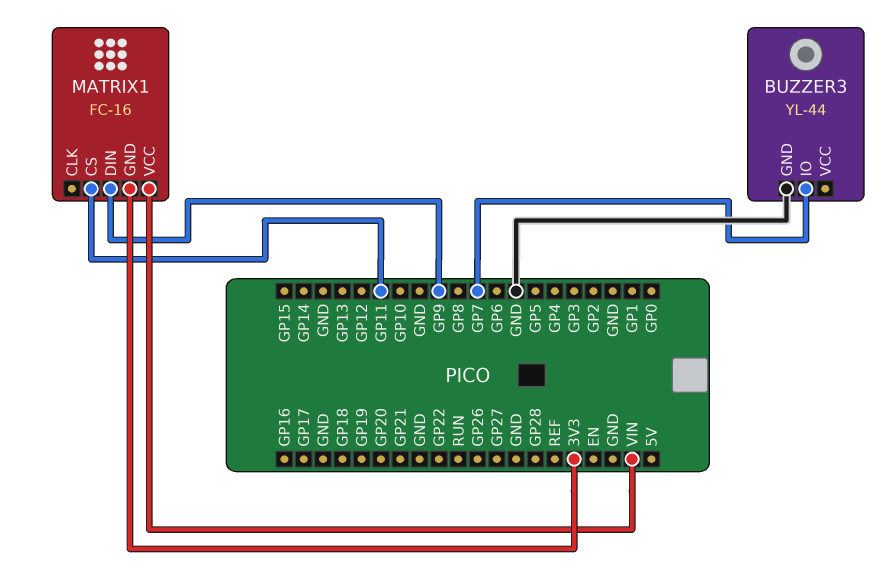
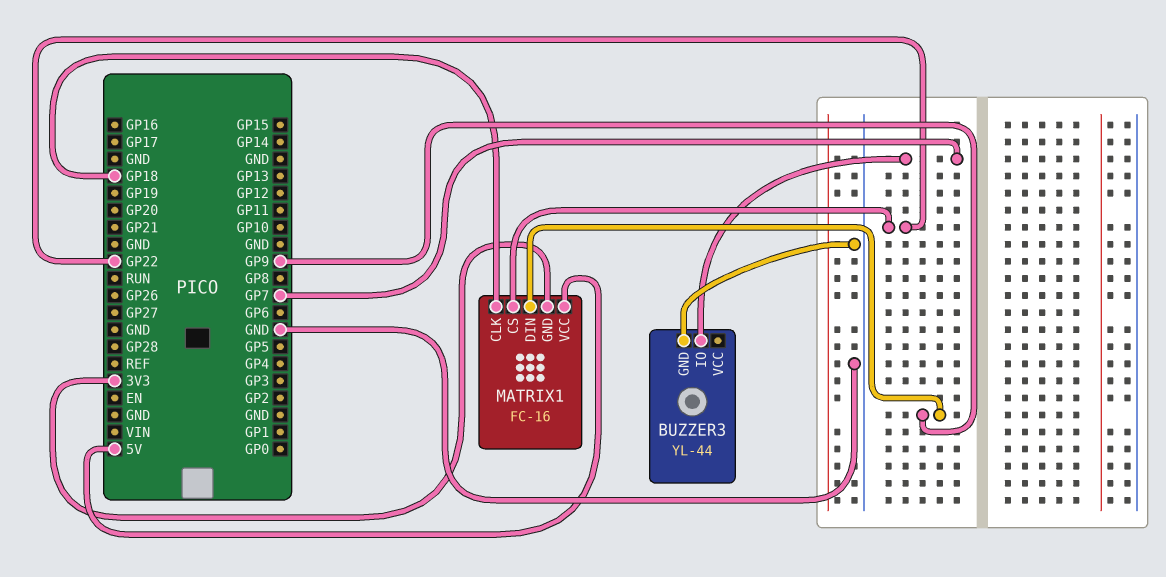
MATRIX1 pin CLK: none -> GP18
MATRIX1 pin CS: GP11 -> GP22
MATRIX1 pin VCC: VIN -> 5V

